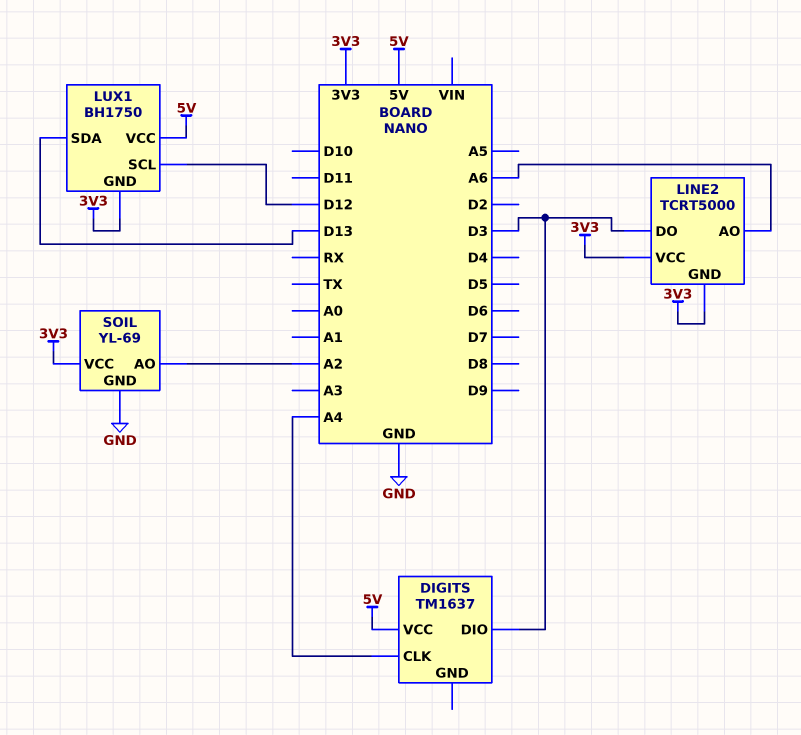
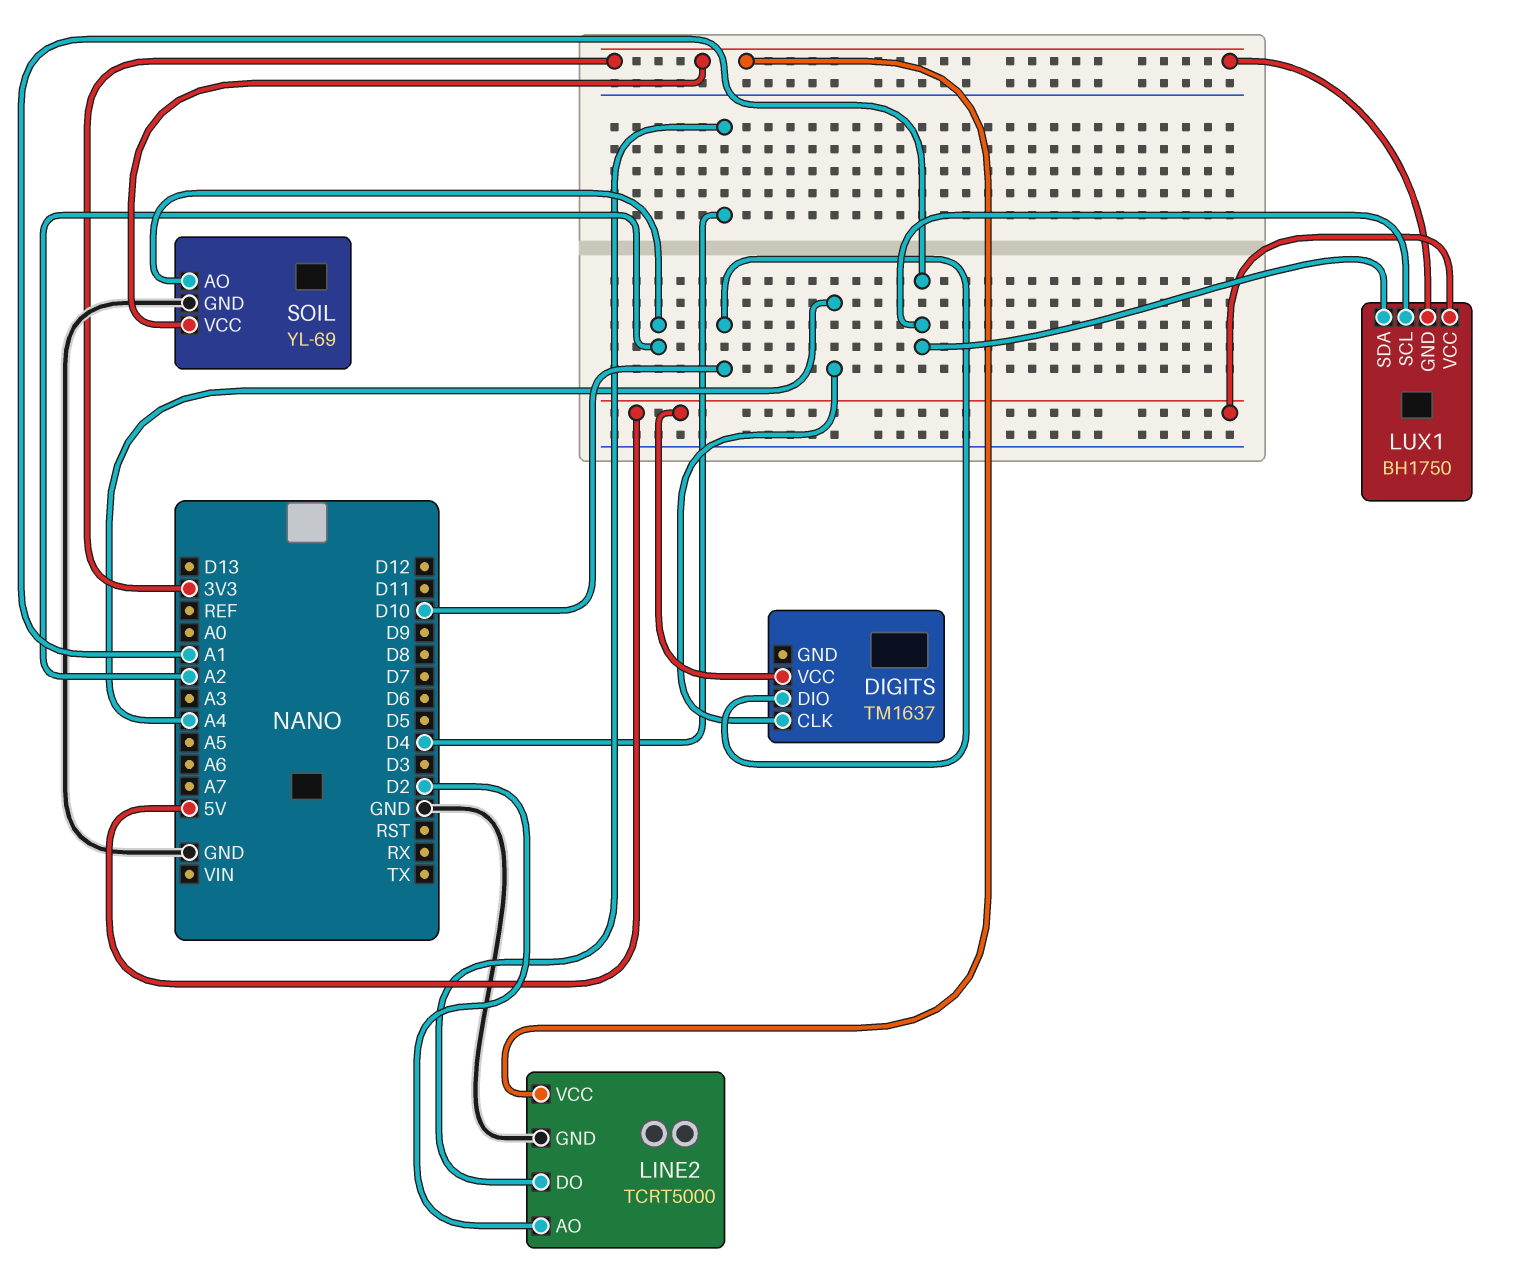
DIGITS pin DIO: D3 -> D10
LINE2 pin AO: A6 -> D2
LINE2 pin DO: D3 -> D4
LINE2 pin GND: 3V3 -> GND
LUX1 pin SCL: D12 -> A1
LUX1 pin SDA: D13 -> A1

